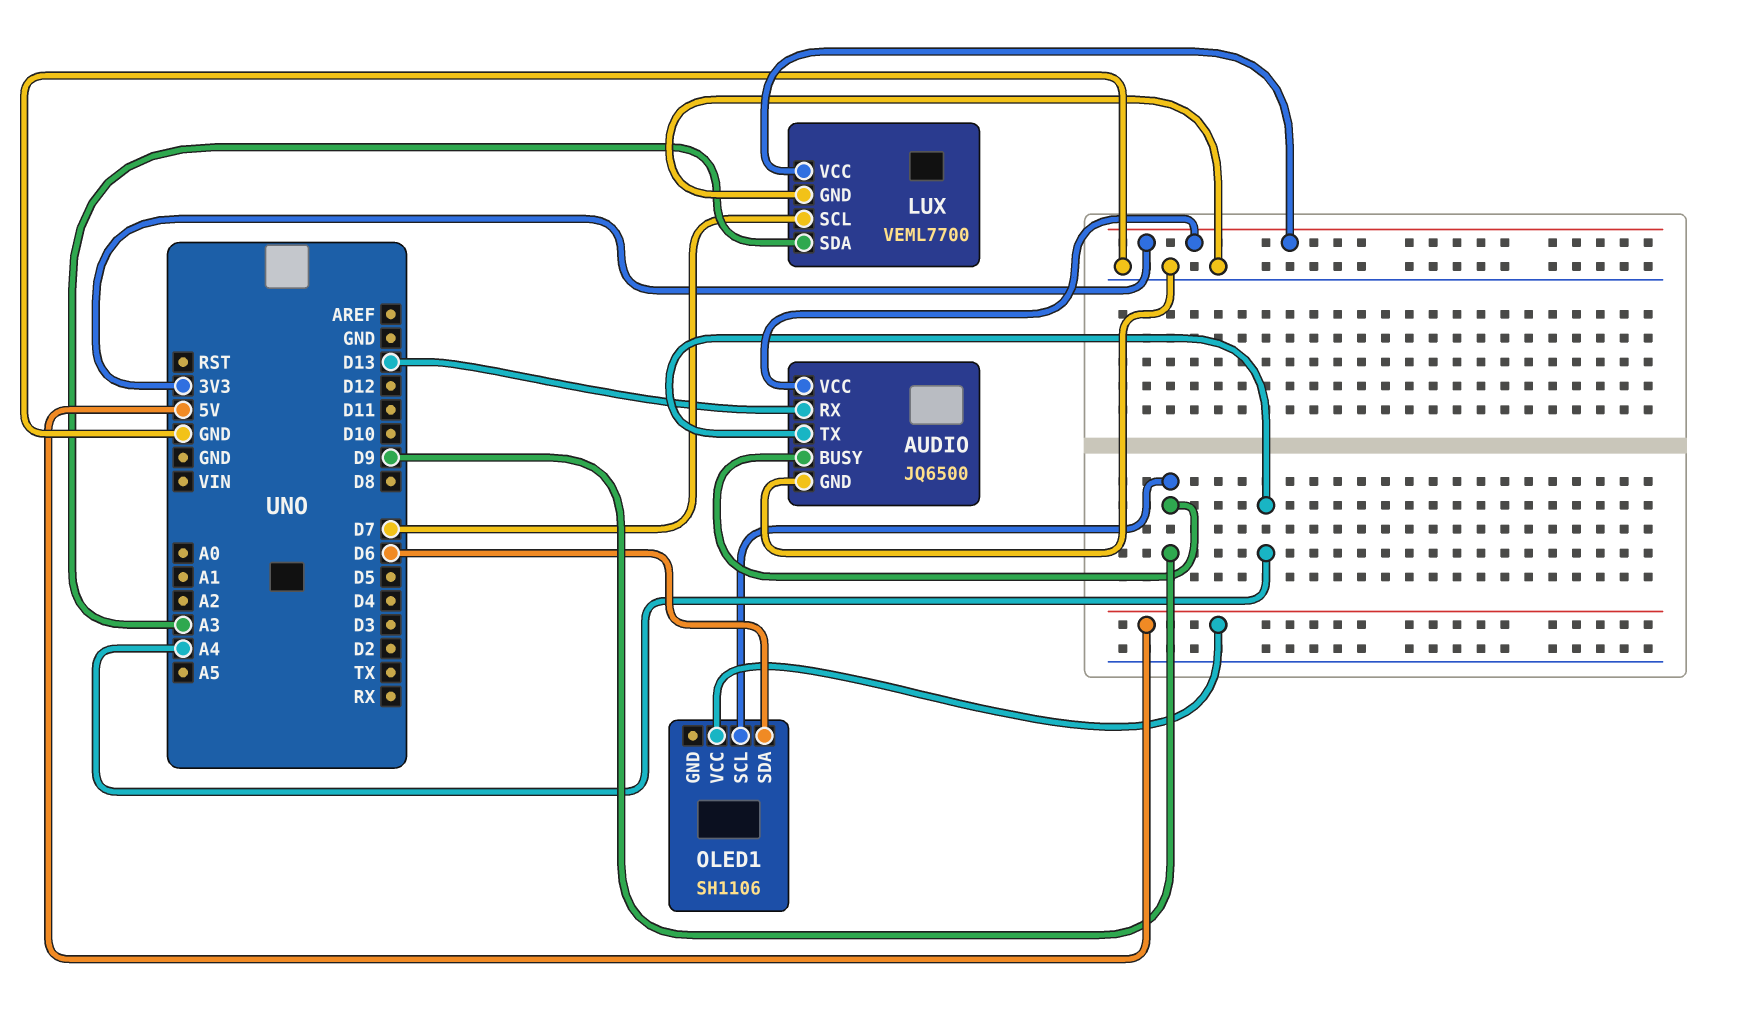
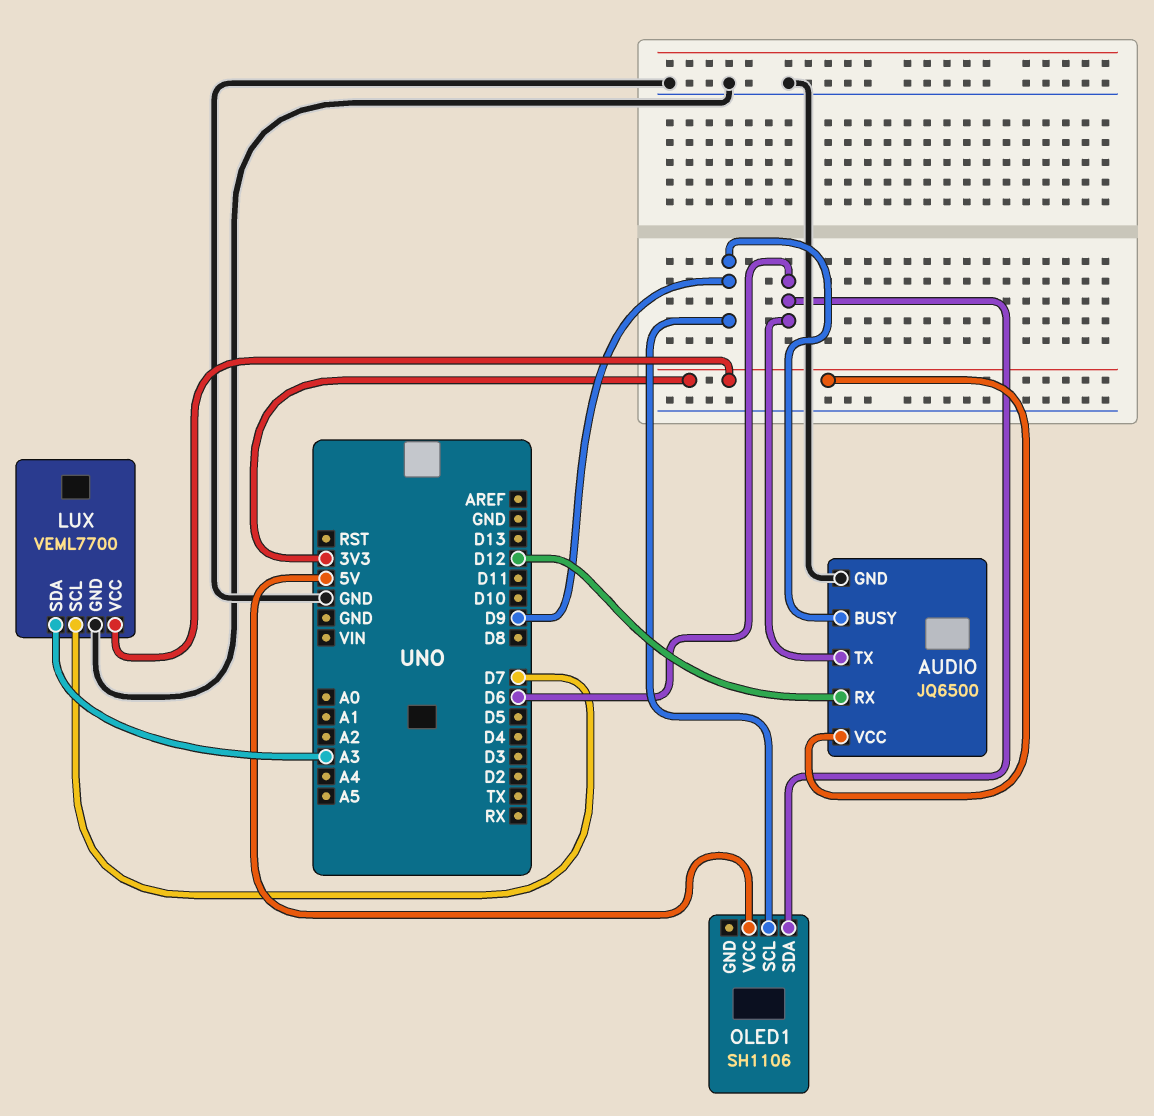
AUDIO pin RX: D13 -> D12
AUDIO pin TX: A4 -> D6

